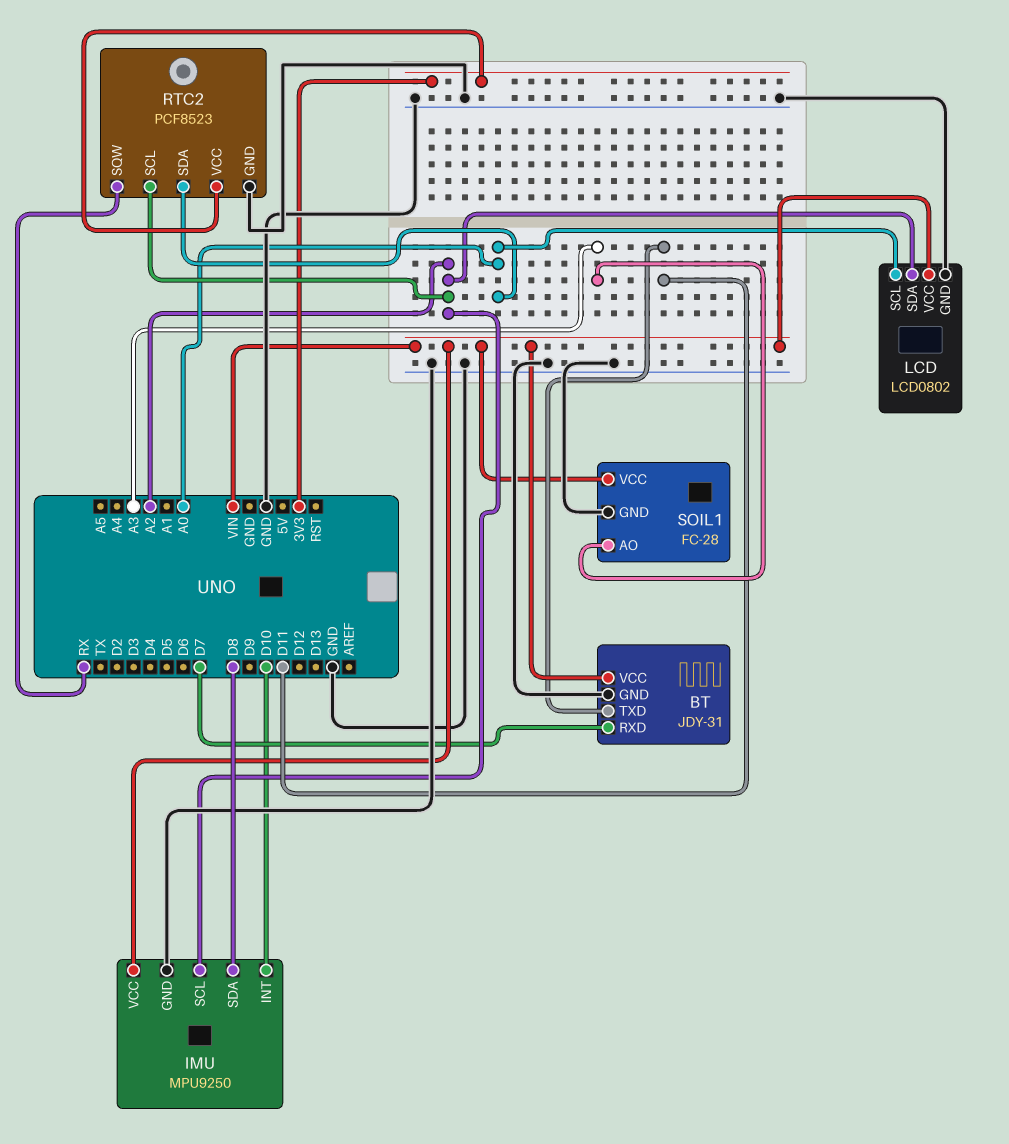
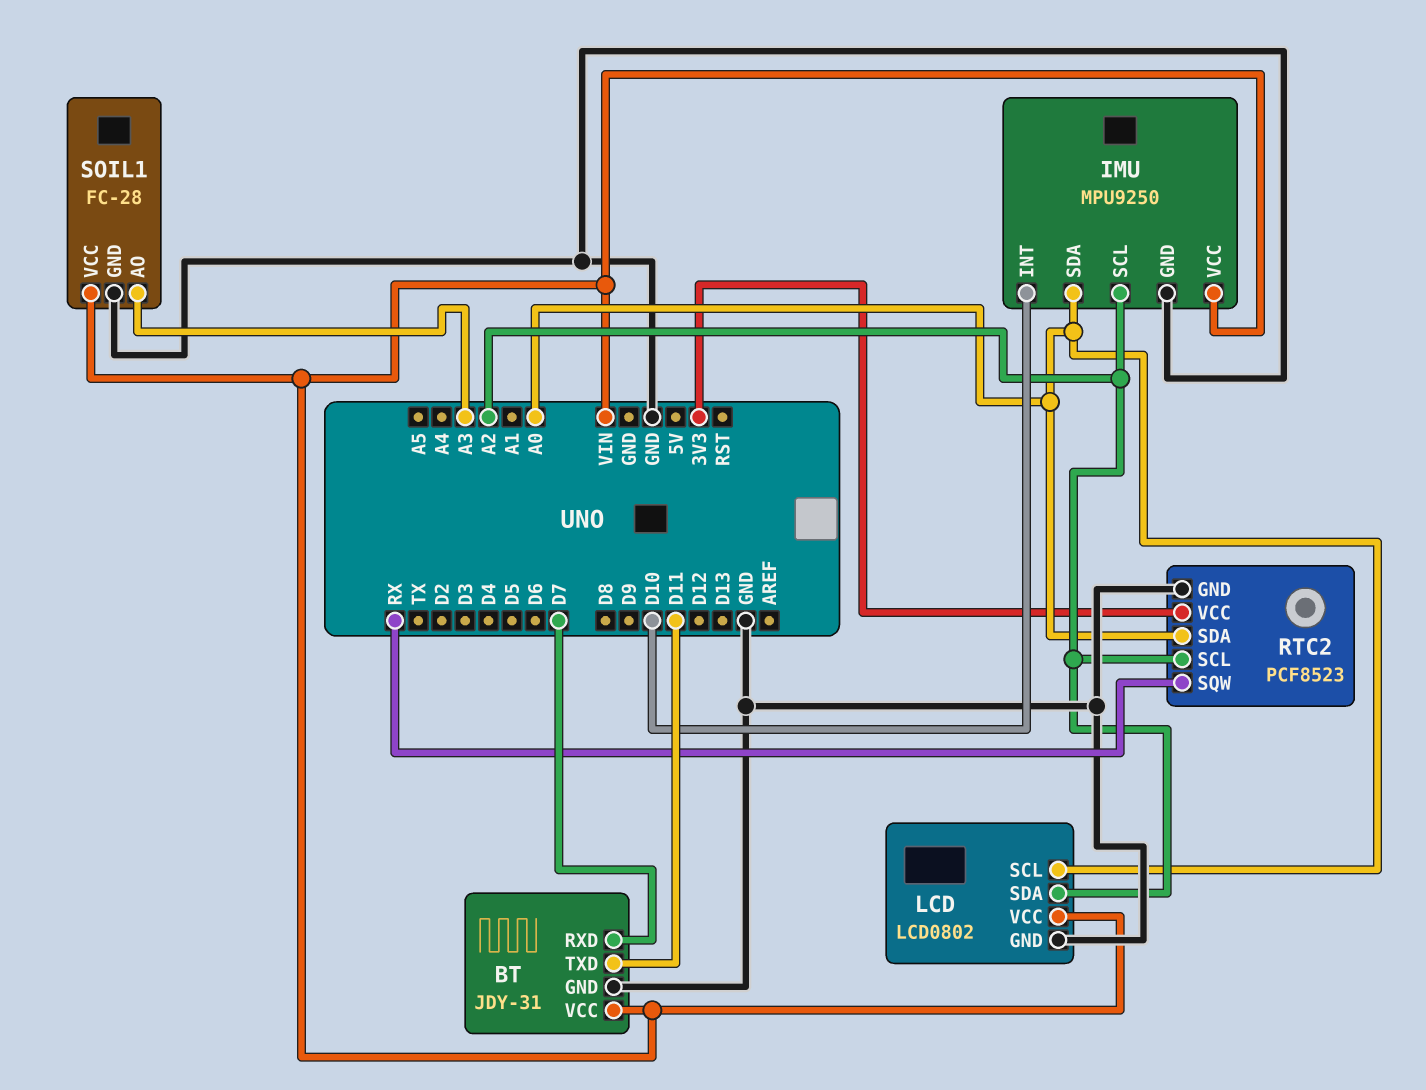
IMU pin SDA: D8 -> A0

